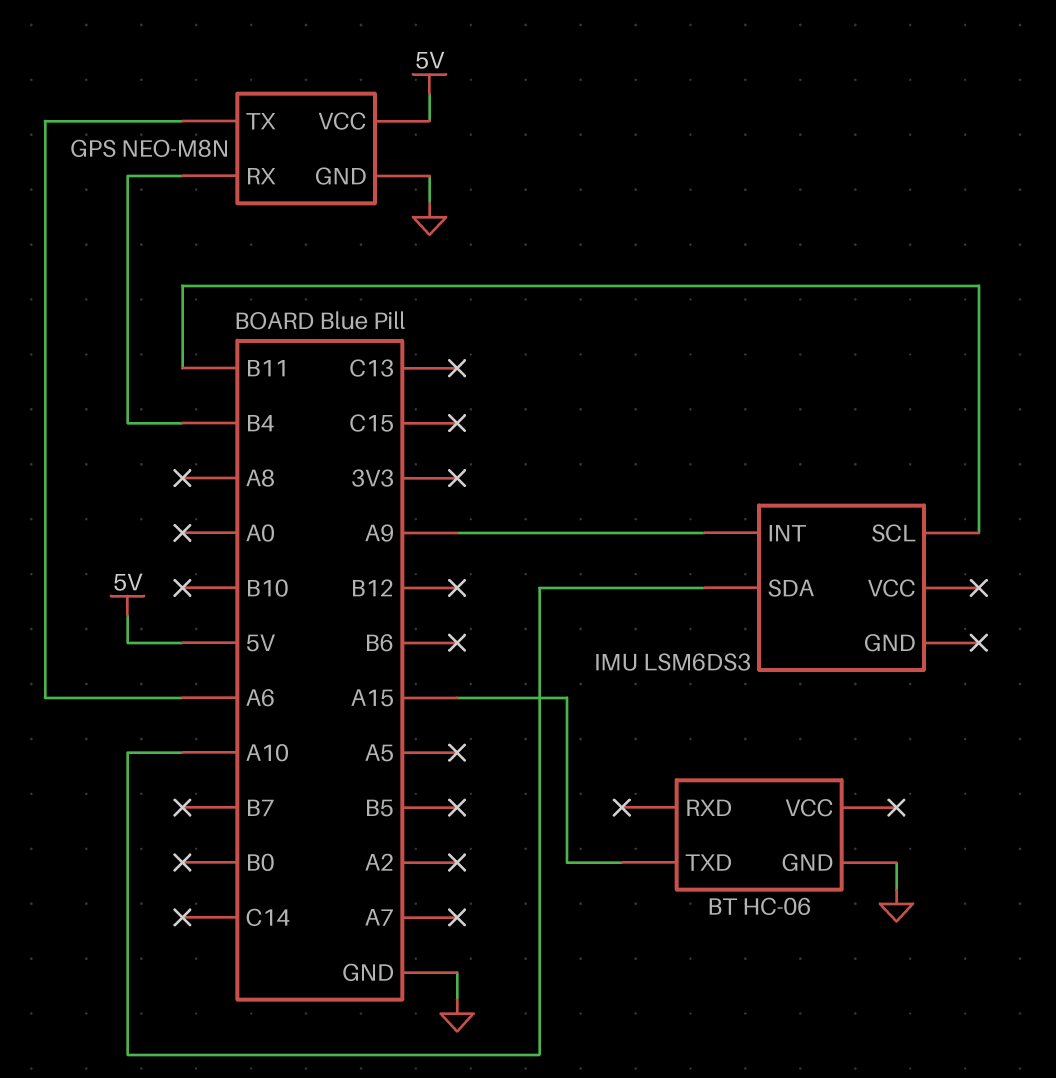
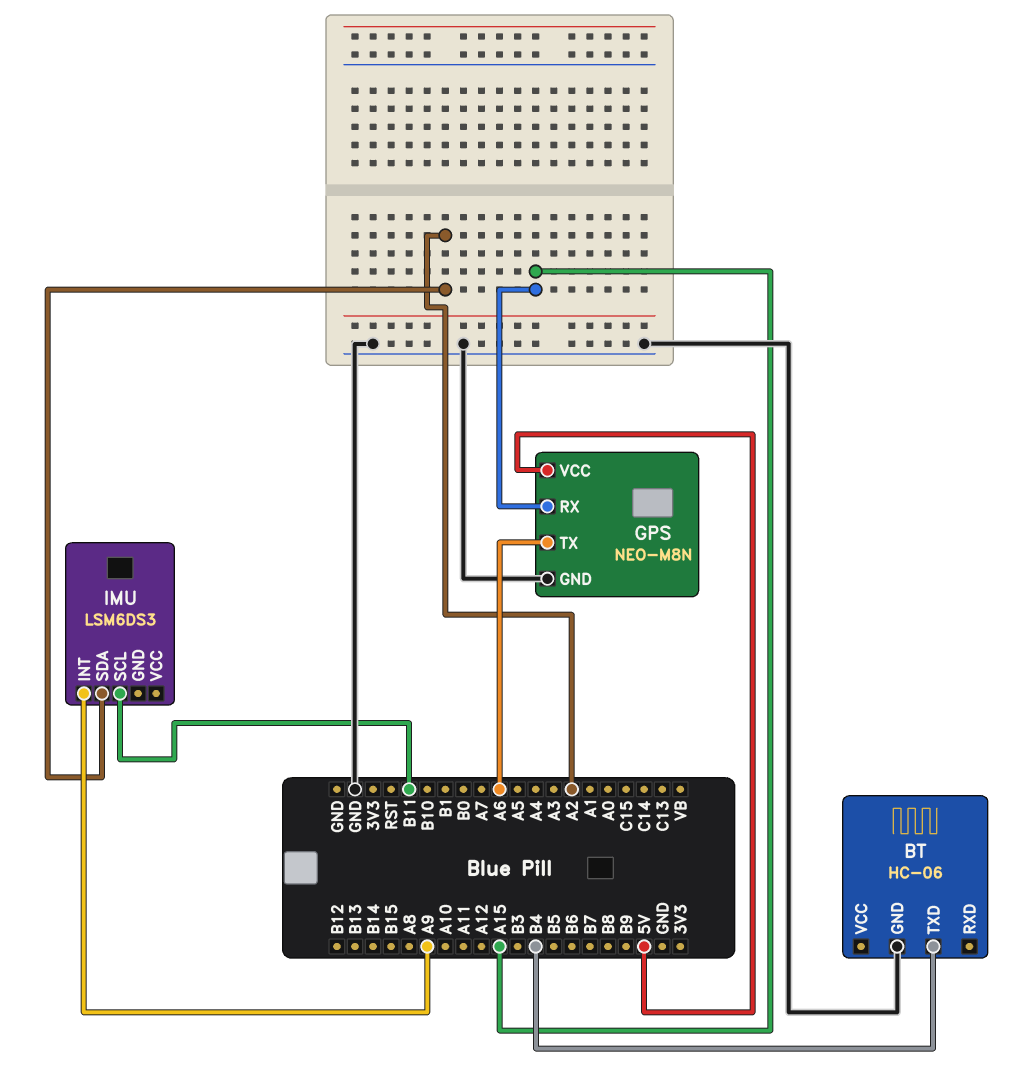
BT pin TXD: A15 -> B4
GPS pin RX: B4 -> A15
IMU pin SDA: A10 -> A2

